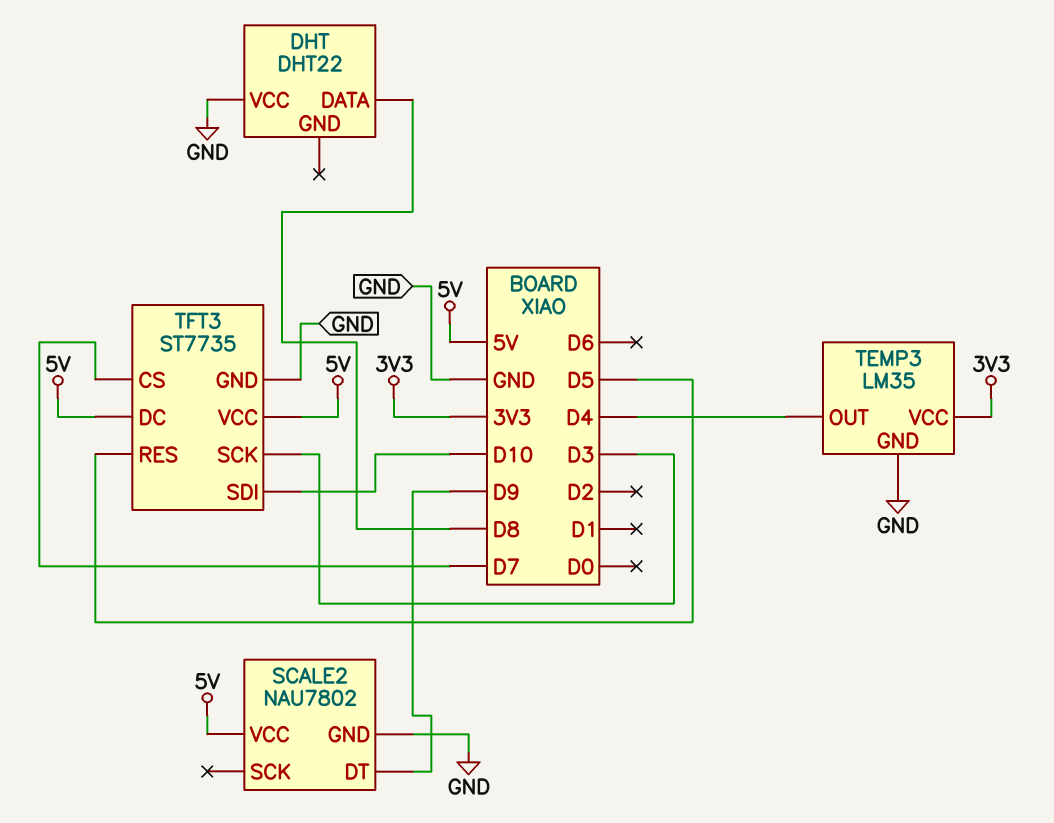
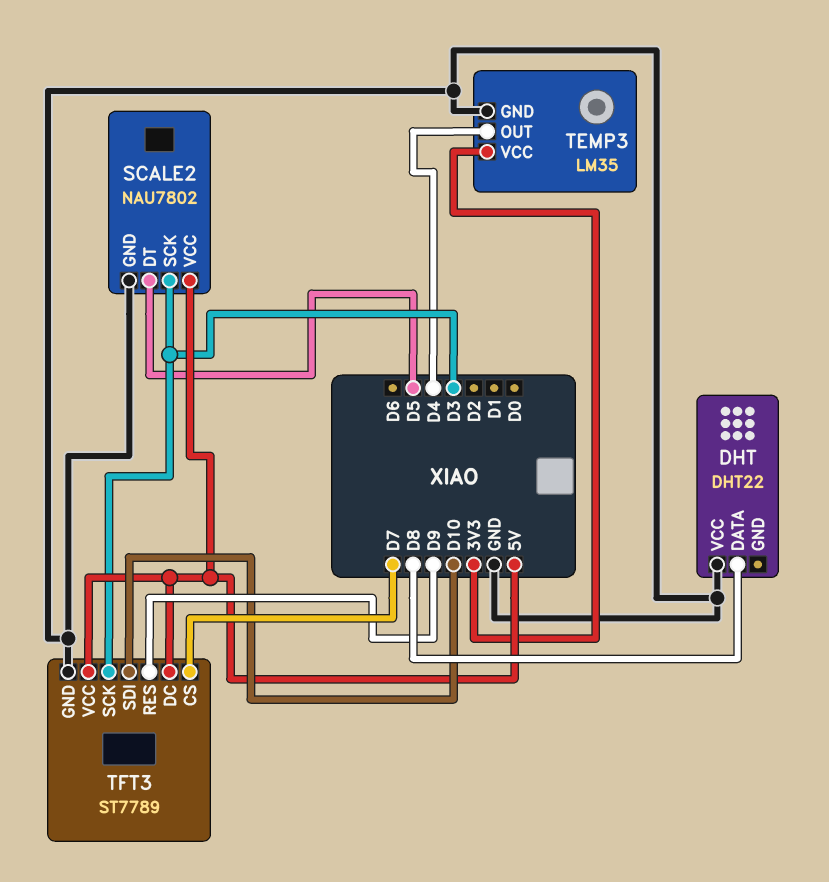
SCALE2 pin DT: D9 -> D5
SCALE2 pin SCK: none -> D3
TFT3: ST7735 -> ST7789
TFT3 pin RES: D5 -> D9

